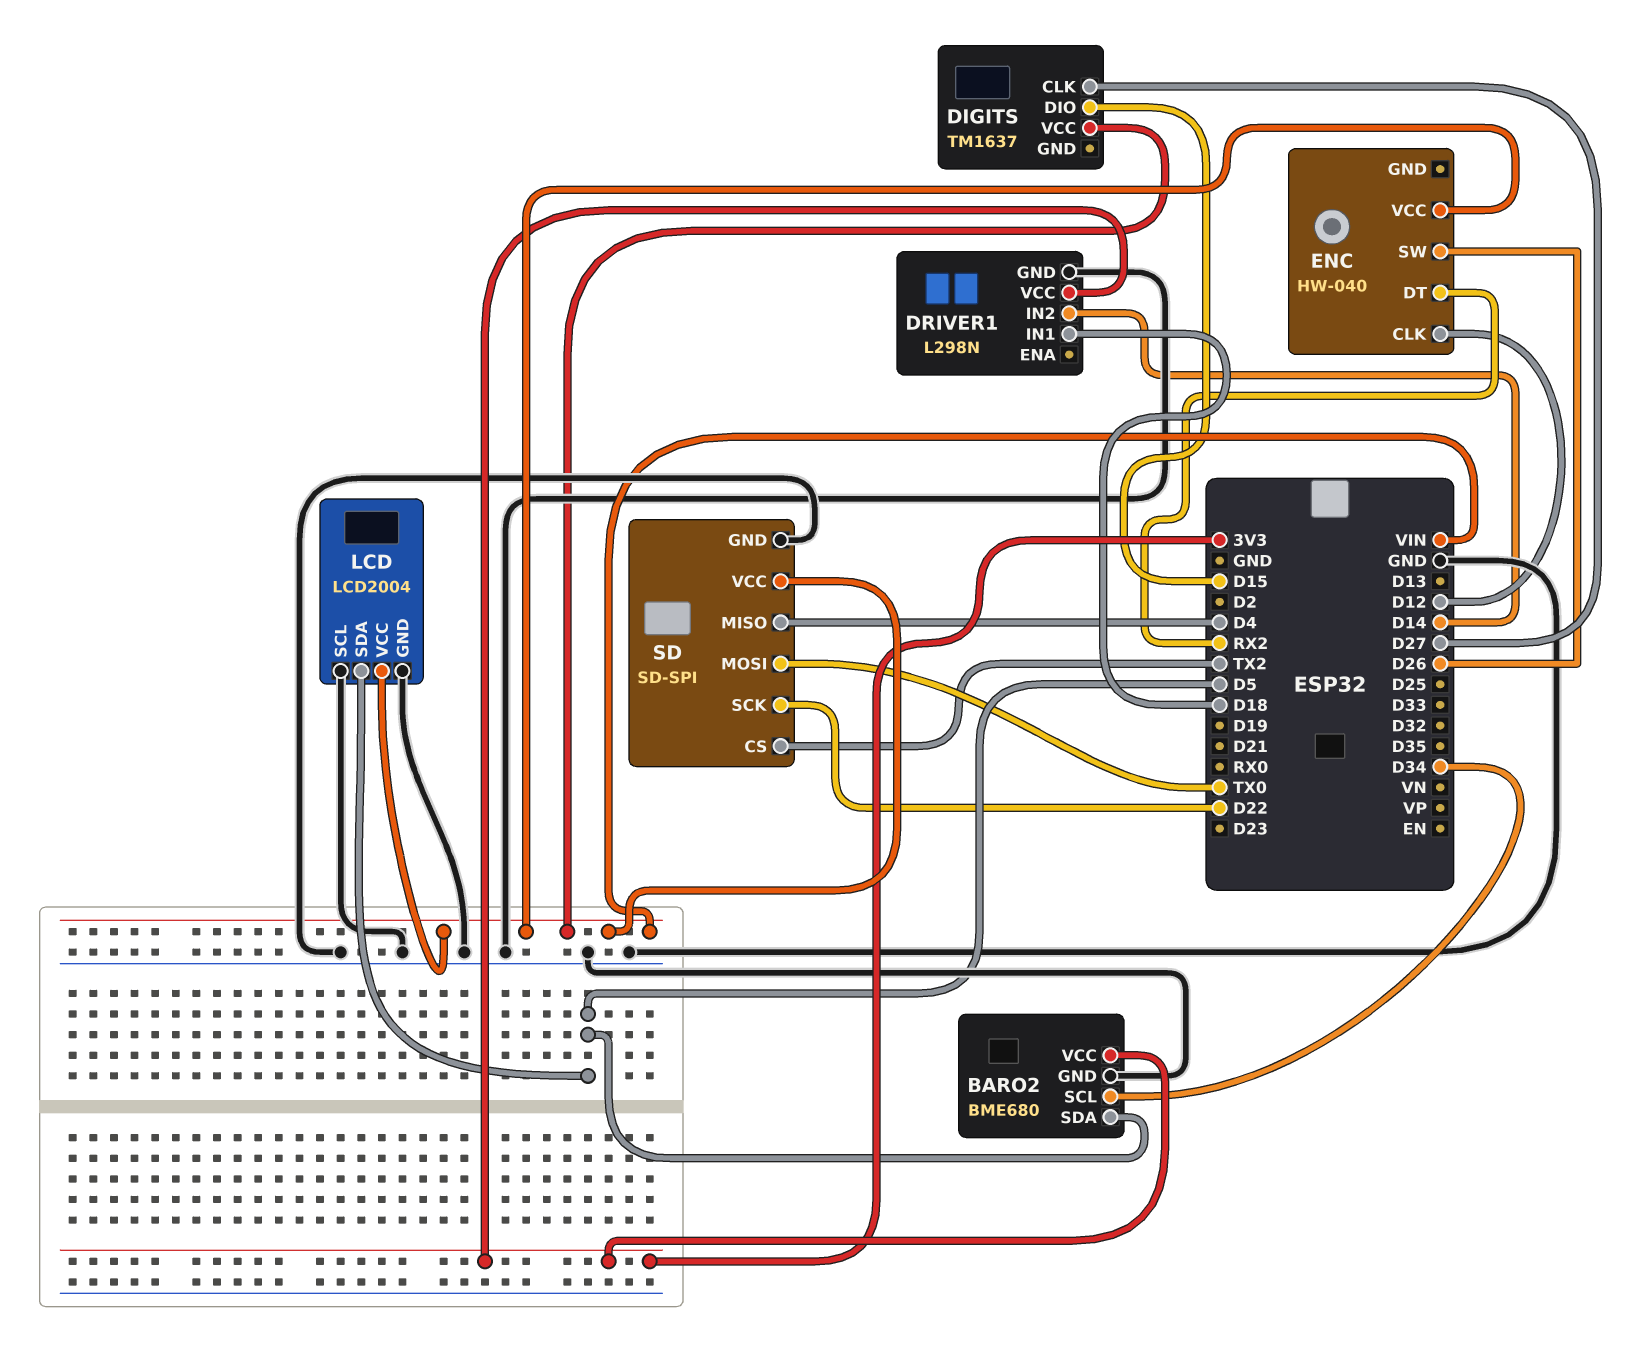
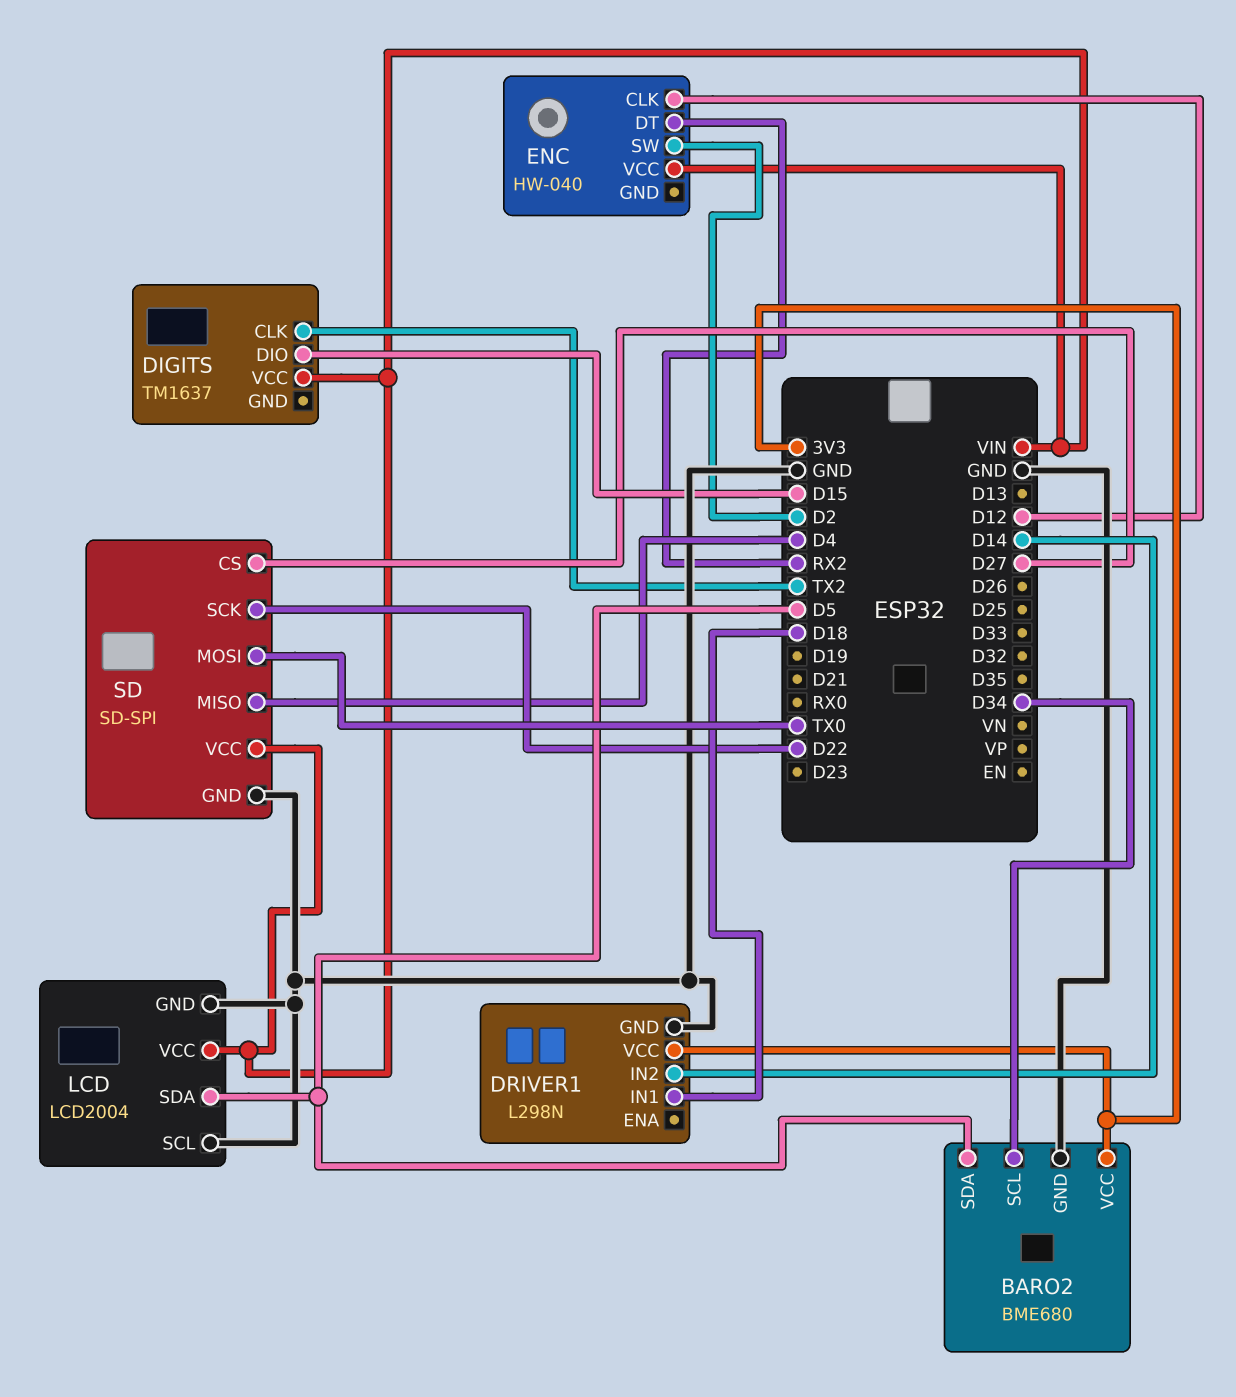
DIGITS pin CLK: D27 -> TX2
ENC pin SW: D26 -> D2
SD pin CS: TX2 -> D27

